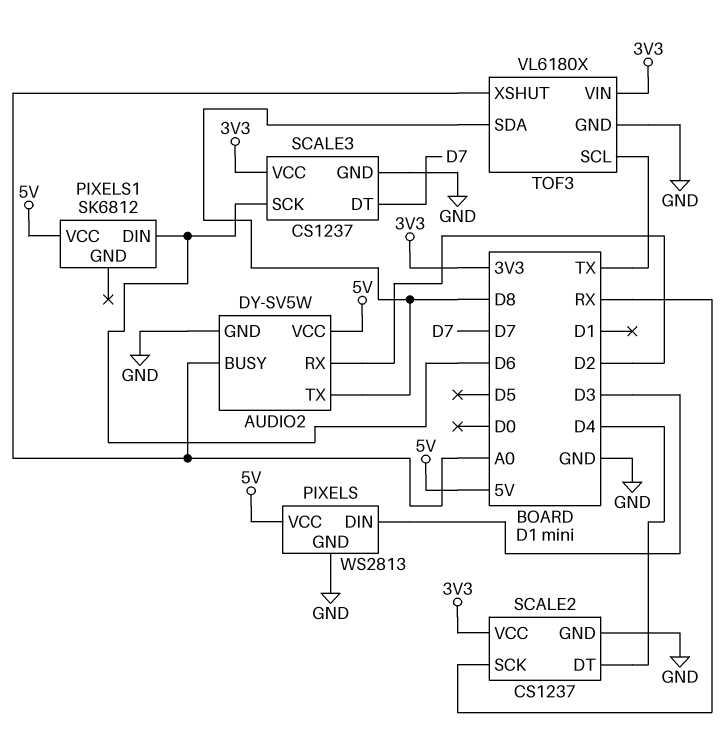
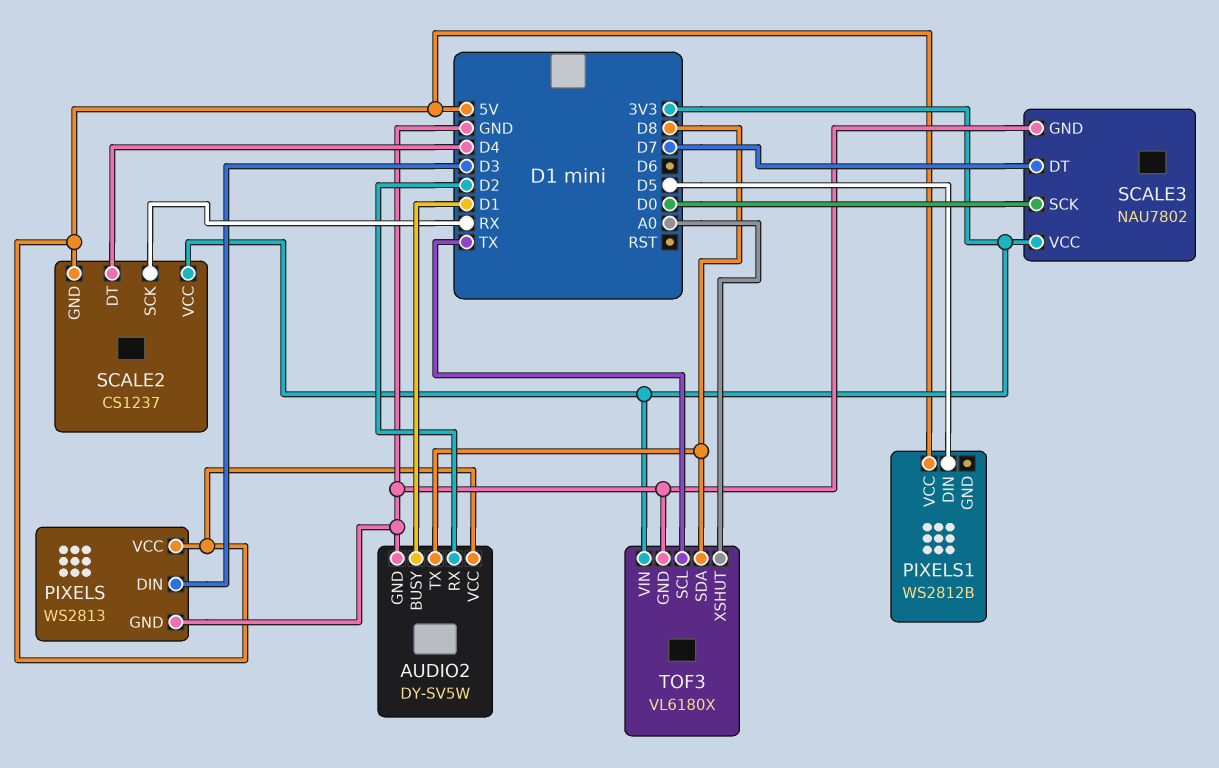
AUDIO2 pin BUSY: A0 -> D1
PIXELS1: SK6812 -> WS2812B
PIXELS1 pin DIN: D6 -> D5
SCALE2 pin GND: GND -> 5V
SCALE3: CS1237 -> NAU7802
SCALE3 pin SCK: D6 -> D0

